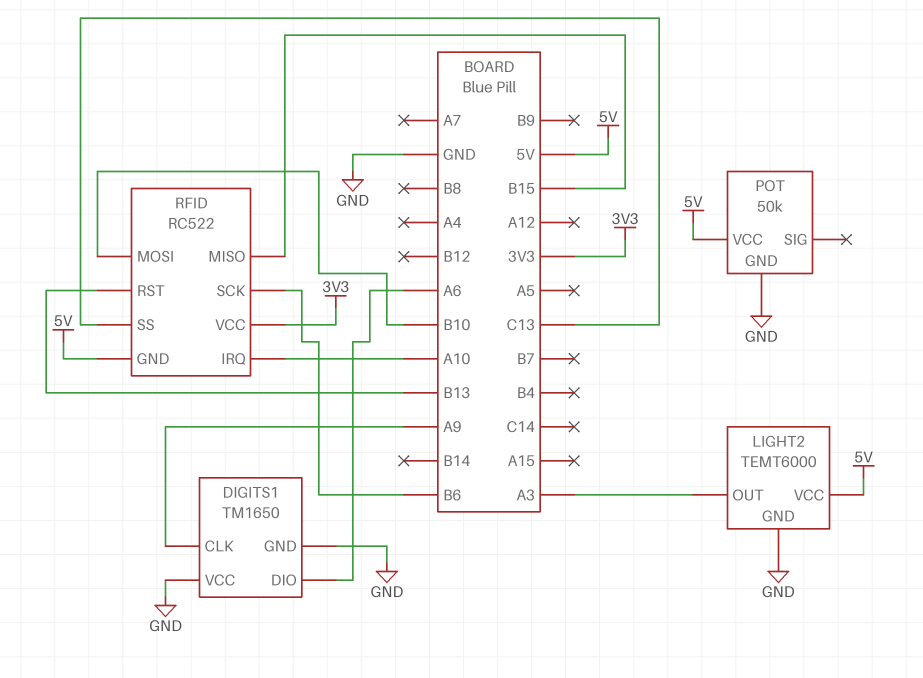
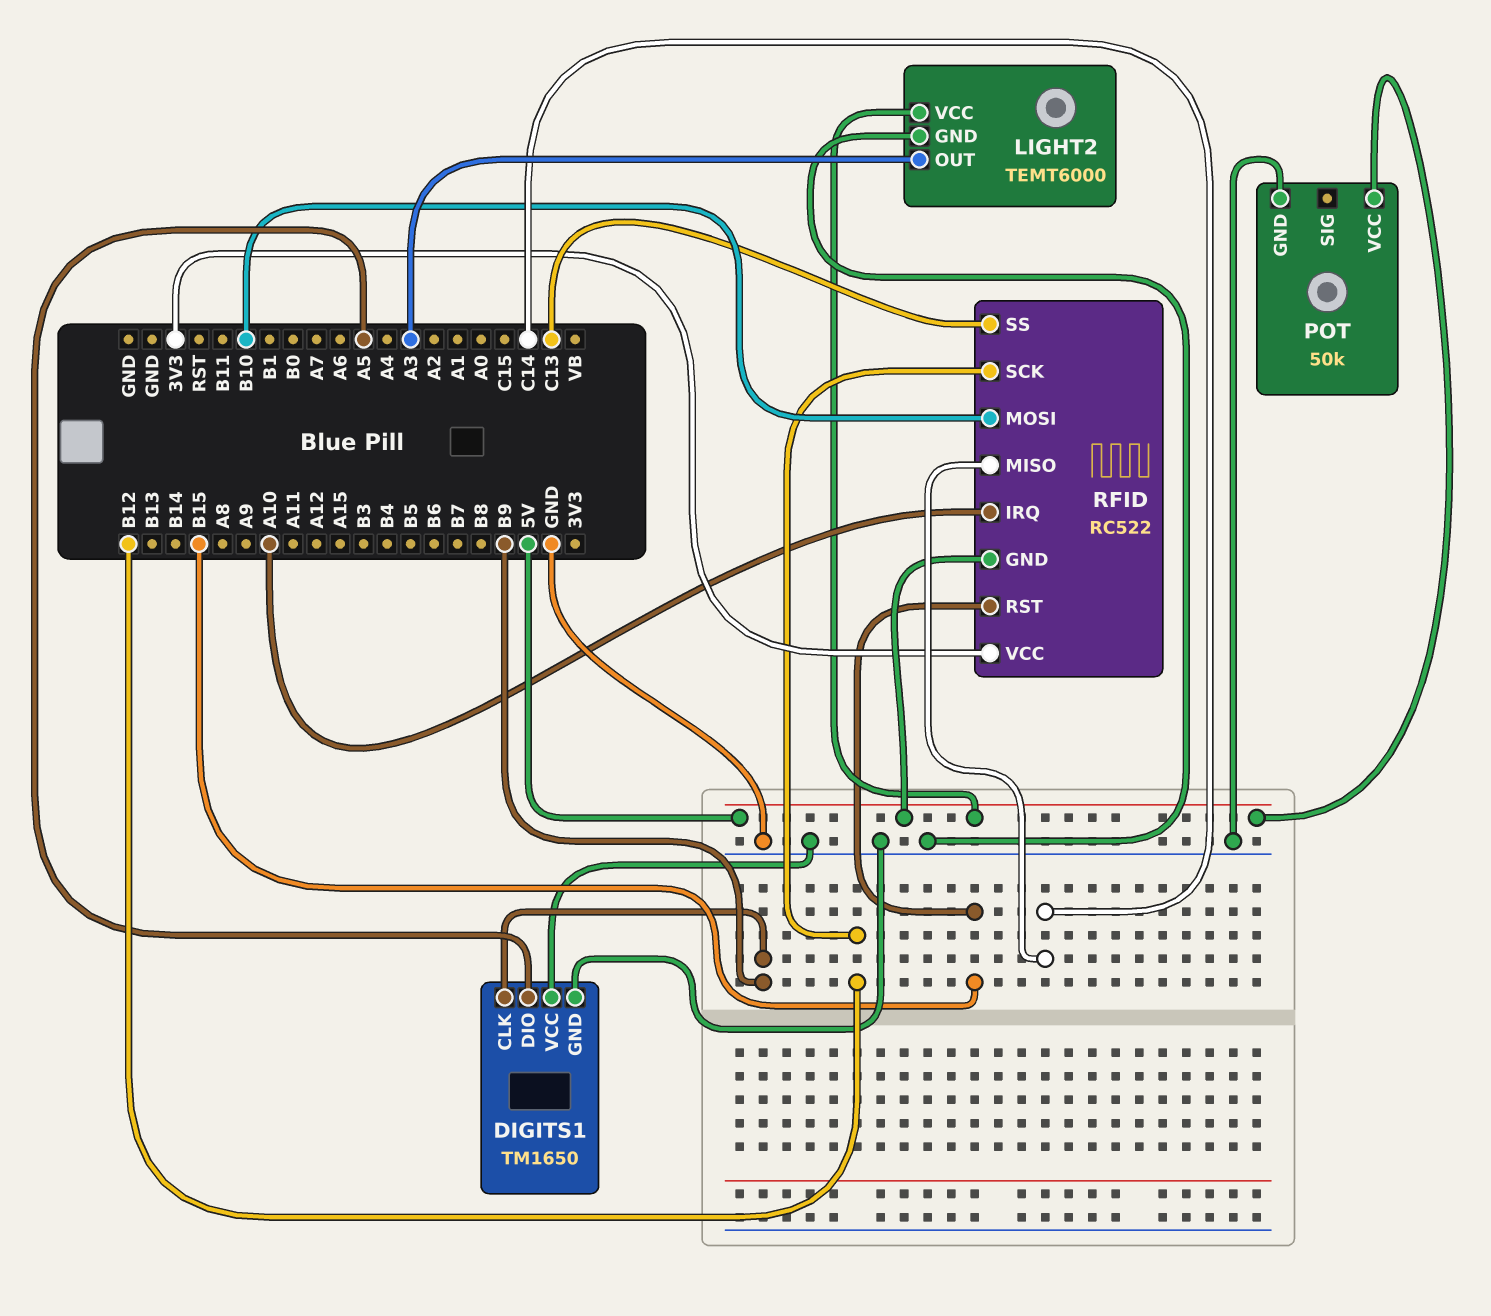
DIGITS1 pin CLK: A9 -> B9
DIGITS1 pin DIO: A6 -> A5
RFID pin MISO: B15 -> C14
RFID pin RST: B13 -> B15
RFID pin SCK: B6 -> B12

